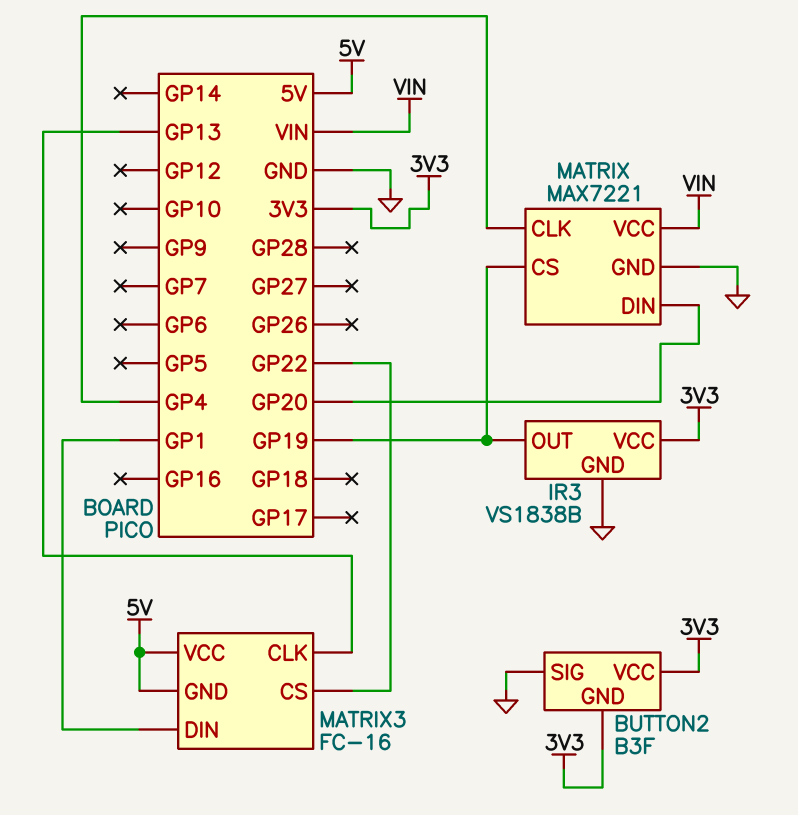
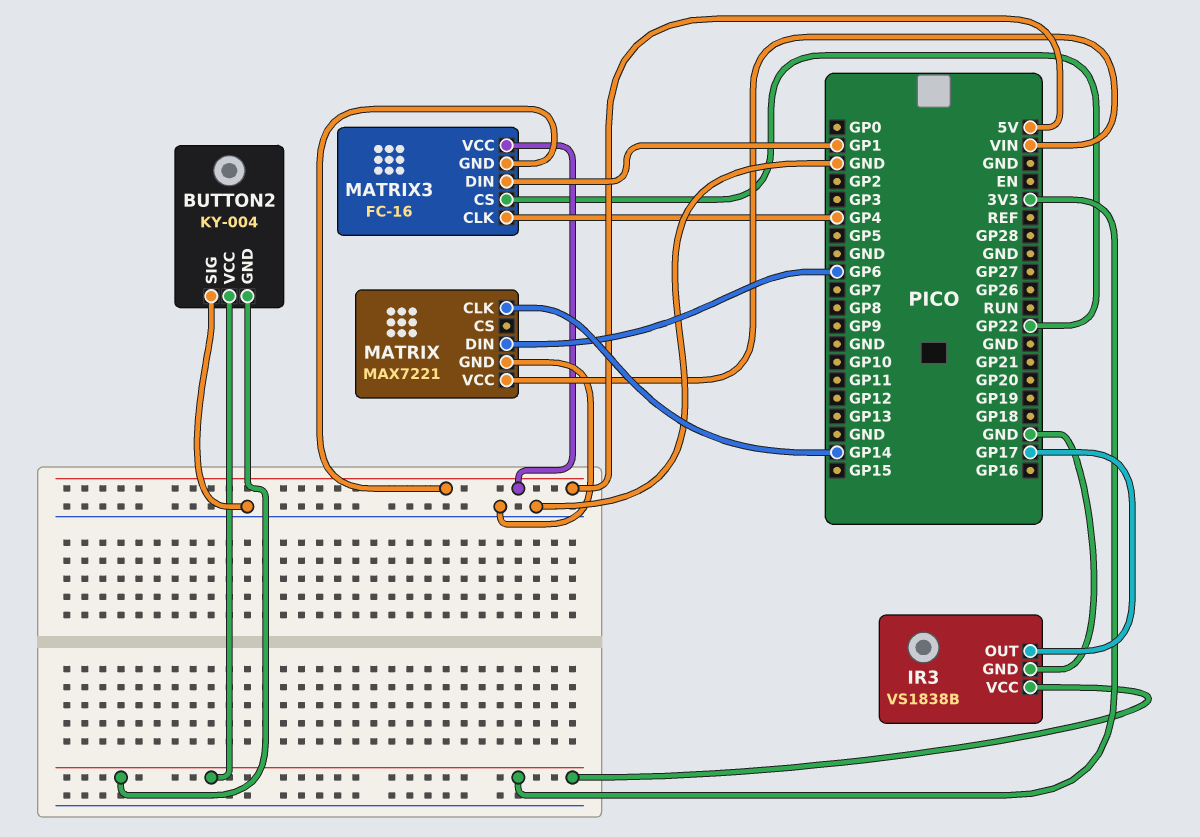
BUTTON2: B3F -> KY-004
IR3 pin OUT: GP19 -> GP17
MATRIX pin CLK: GP4 -> GP14
MATRIX pin CS: GP19 -> none
MATRIX pin DIN: GP20 -> GP6
MATRIX3 pin CLK: GP13 -> GP4

